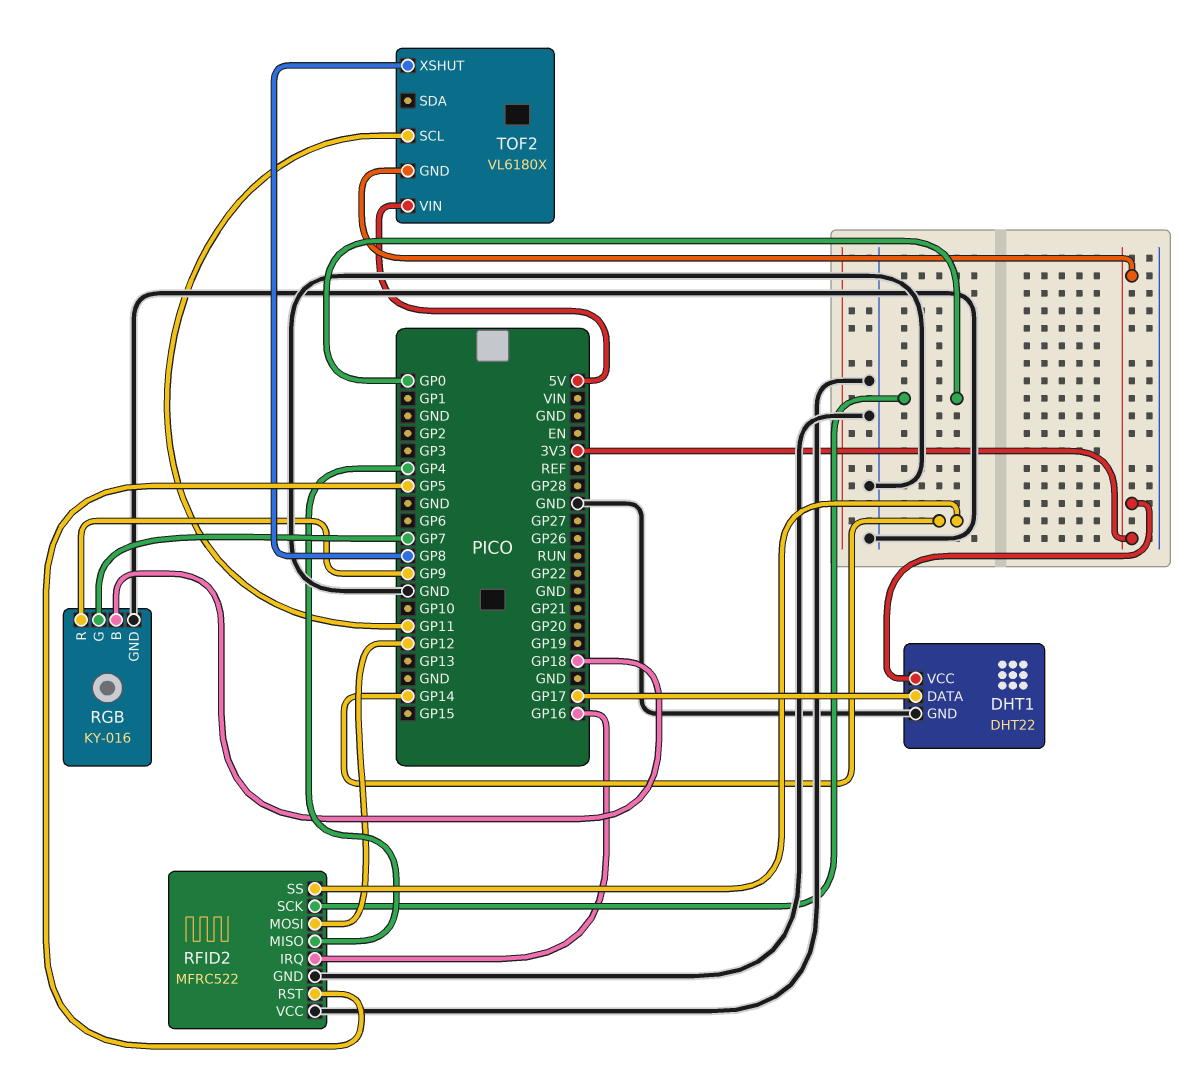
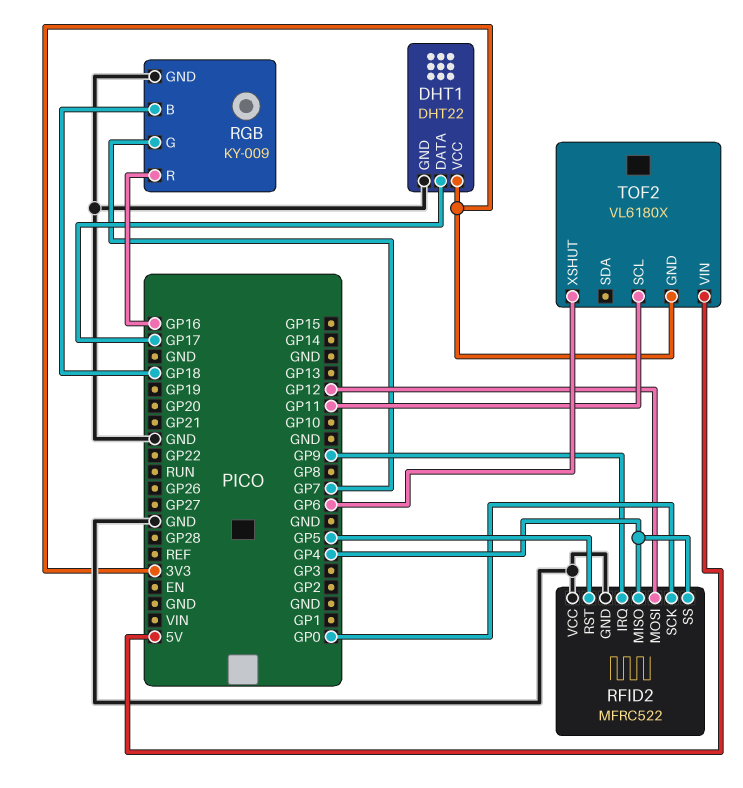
RFID2 pin IRQ: GP16 -> GP9
RFID2 pin SS: GP14 -> GP4
RGB: KY-016 -> KY-009
RGB pin R: GP9 -> GP16
TOF2 pin XSHUT: GP8 -> GP6

